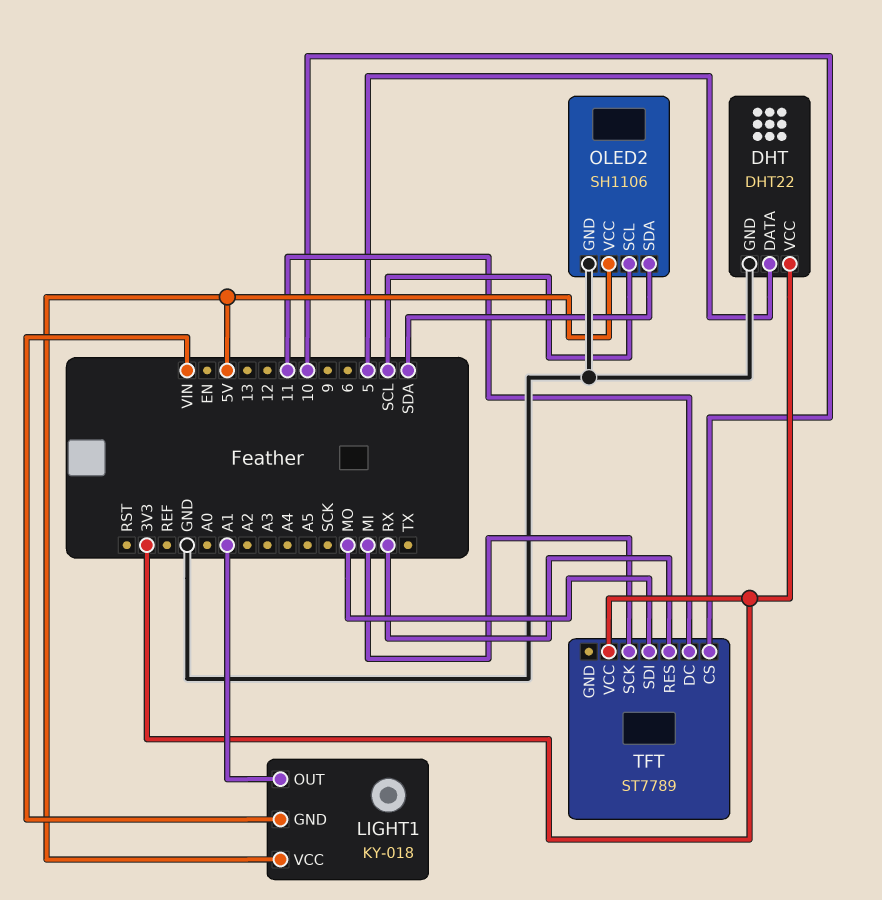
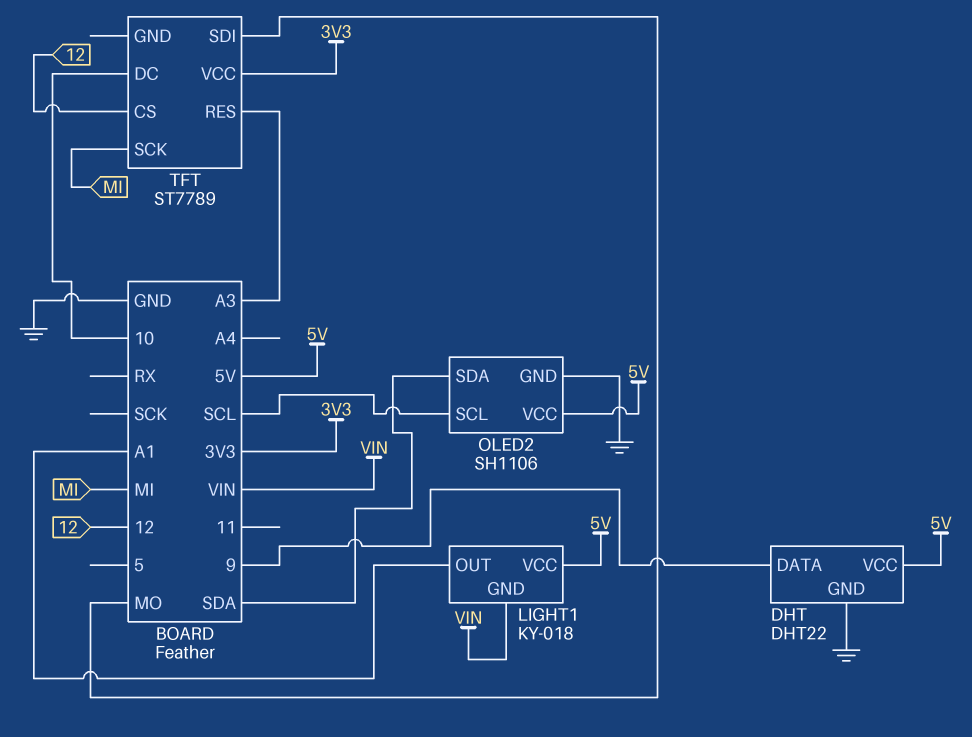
DHT pin DATA: 5 -> 9
DHT pin VCC: 3V3 -> 5V
TFT pin CS: 10 -> 12
TFT pin DC: 11 -> 10
TFT pin RES: RX -> A3

